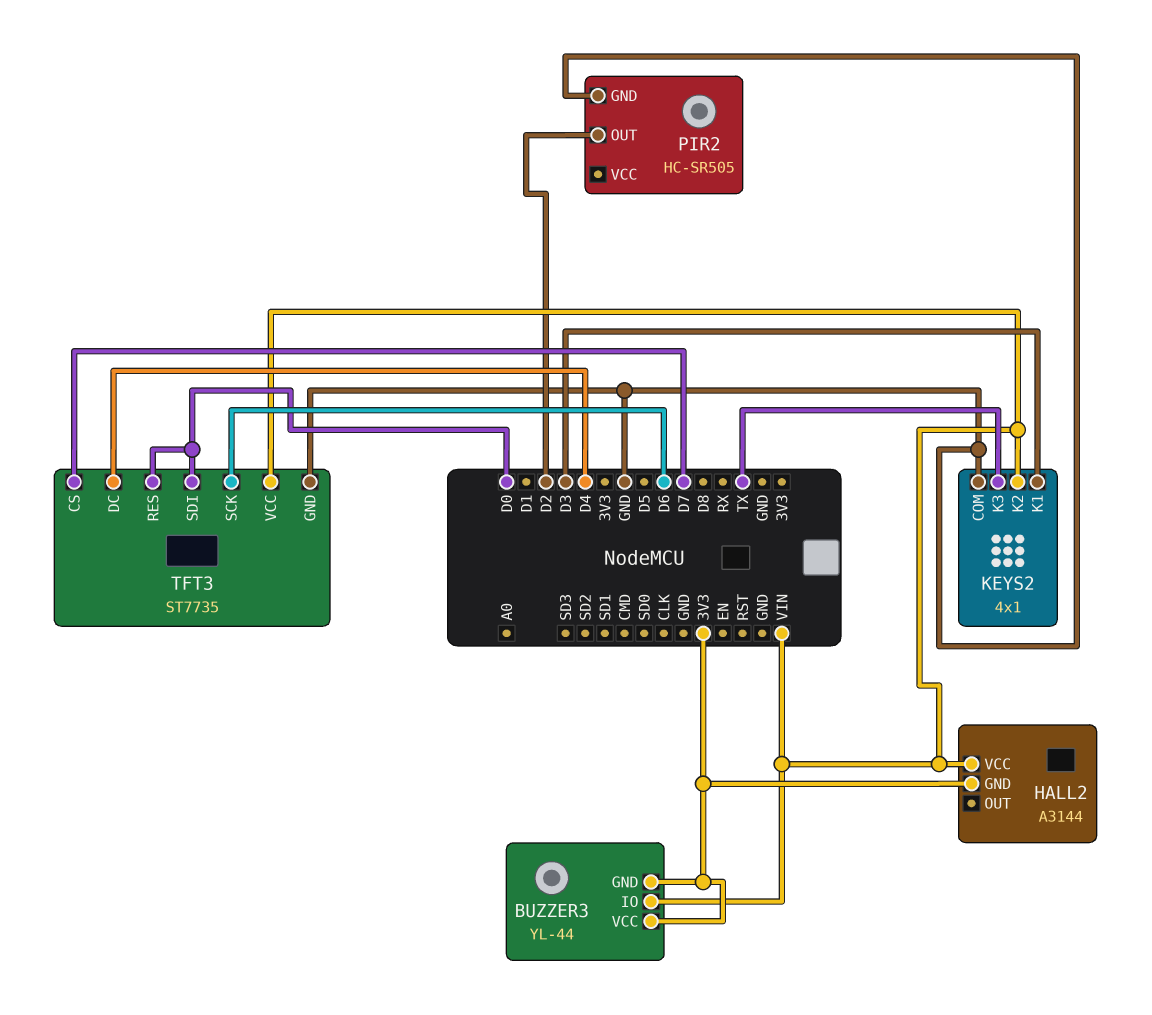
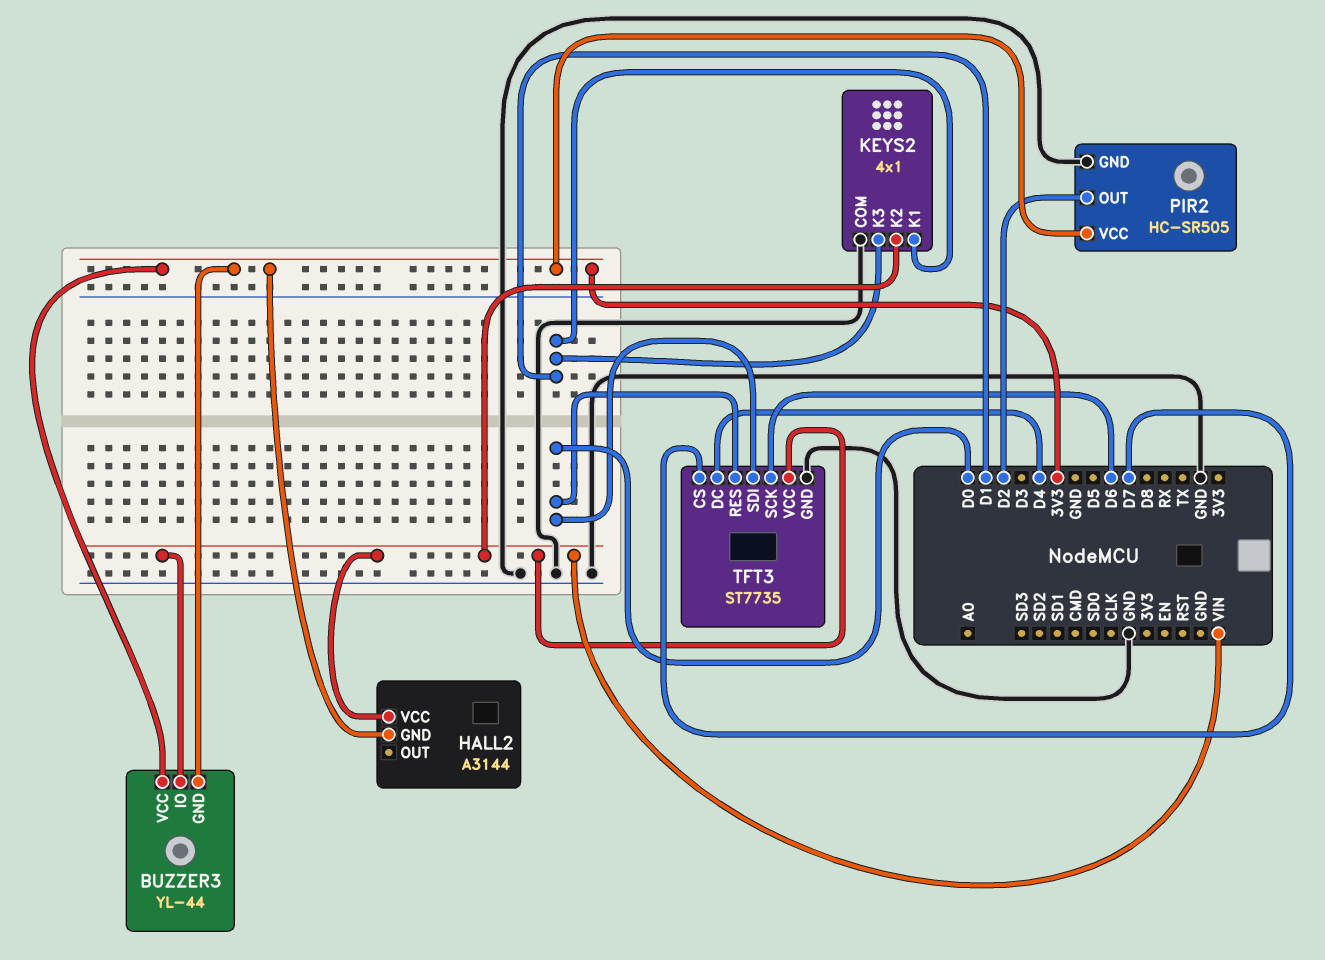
KEYS2 pin K1: D3 -> D1
KEYS2 pin K3: TX -> D1
PIR2 pin VCC: none -> 3V3

